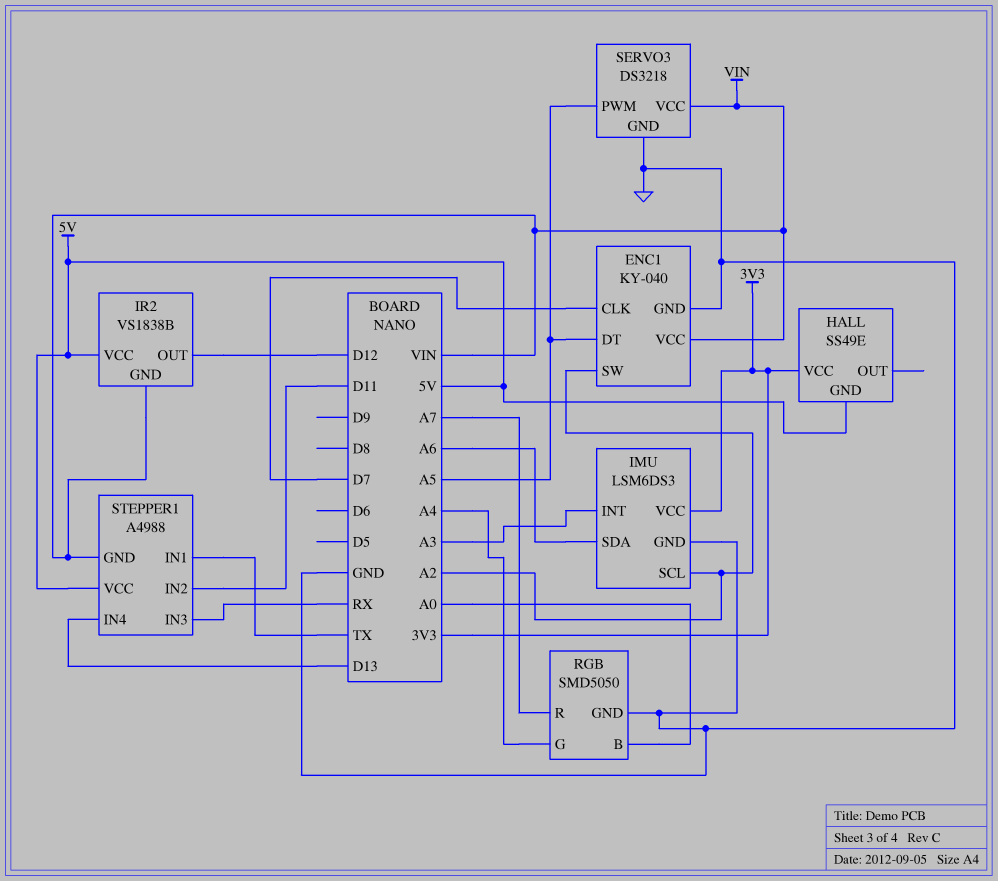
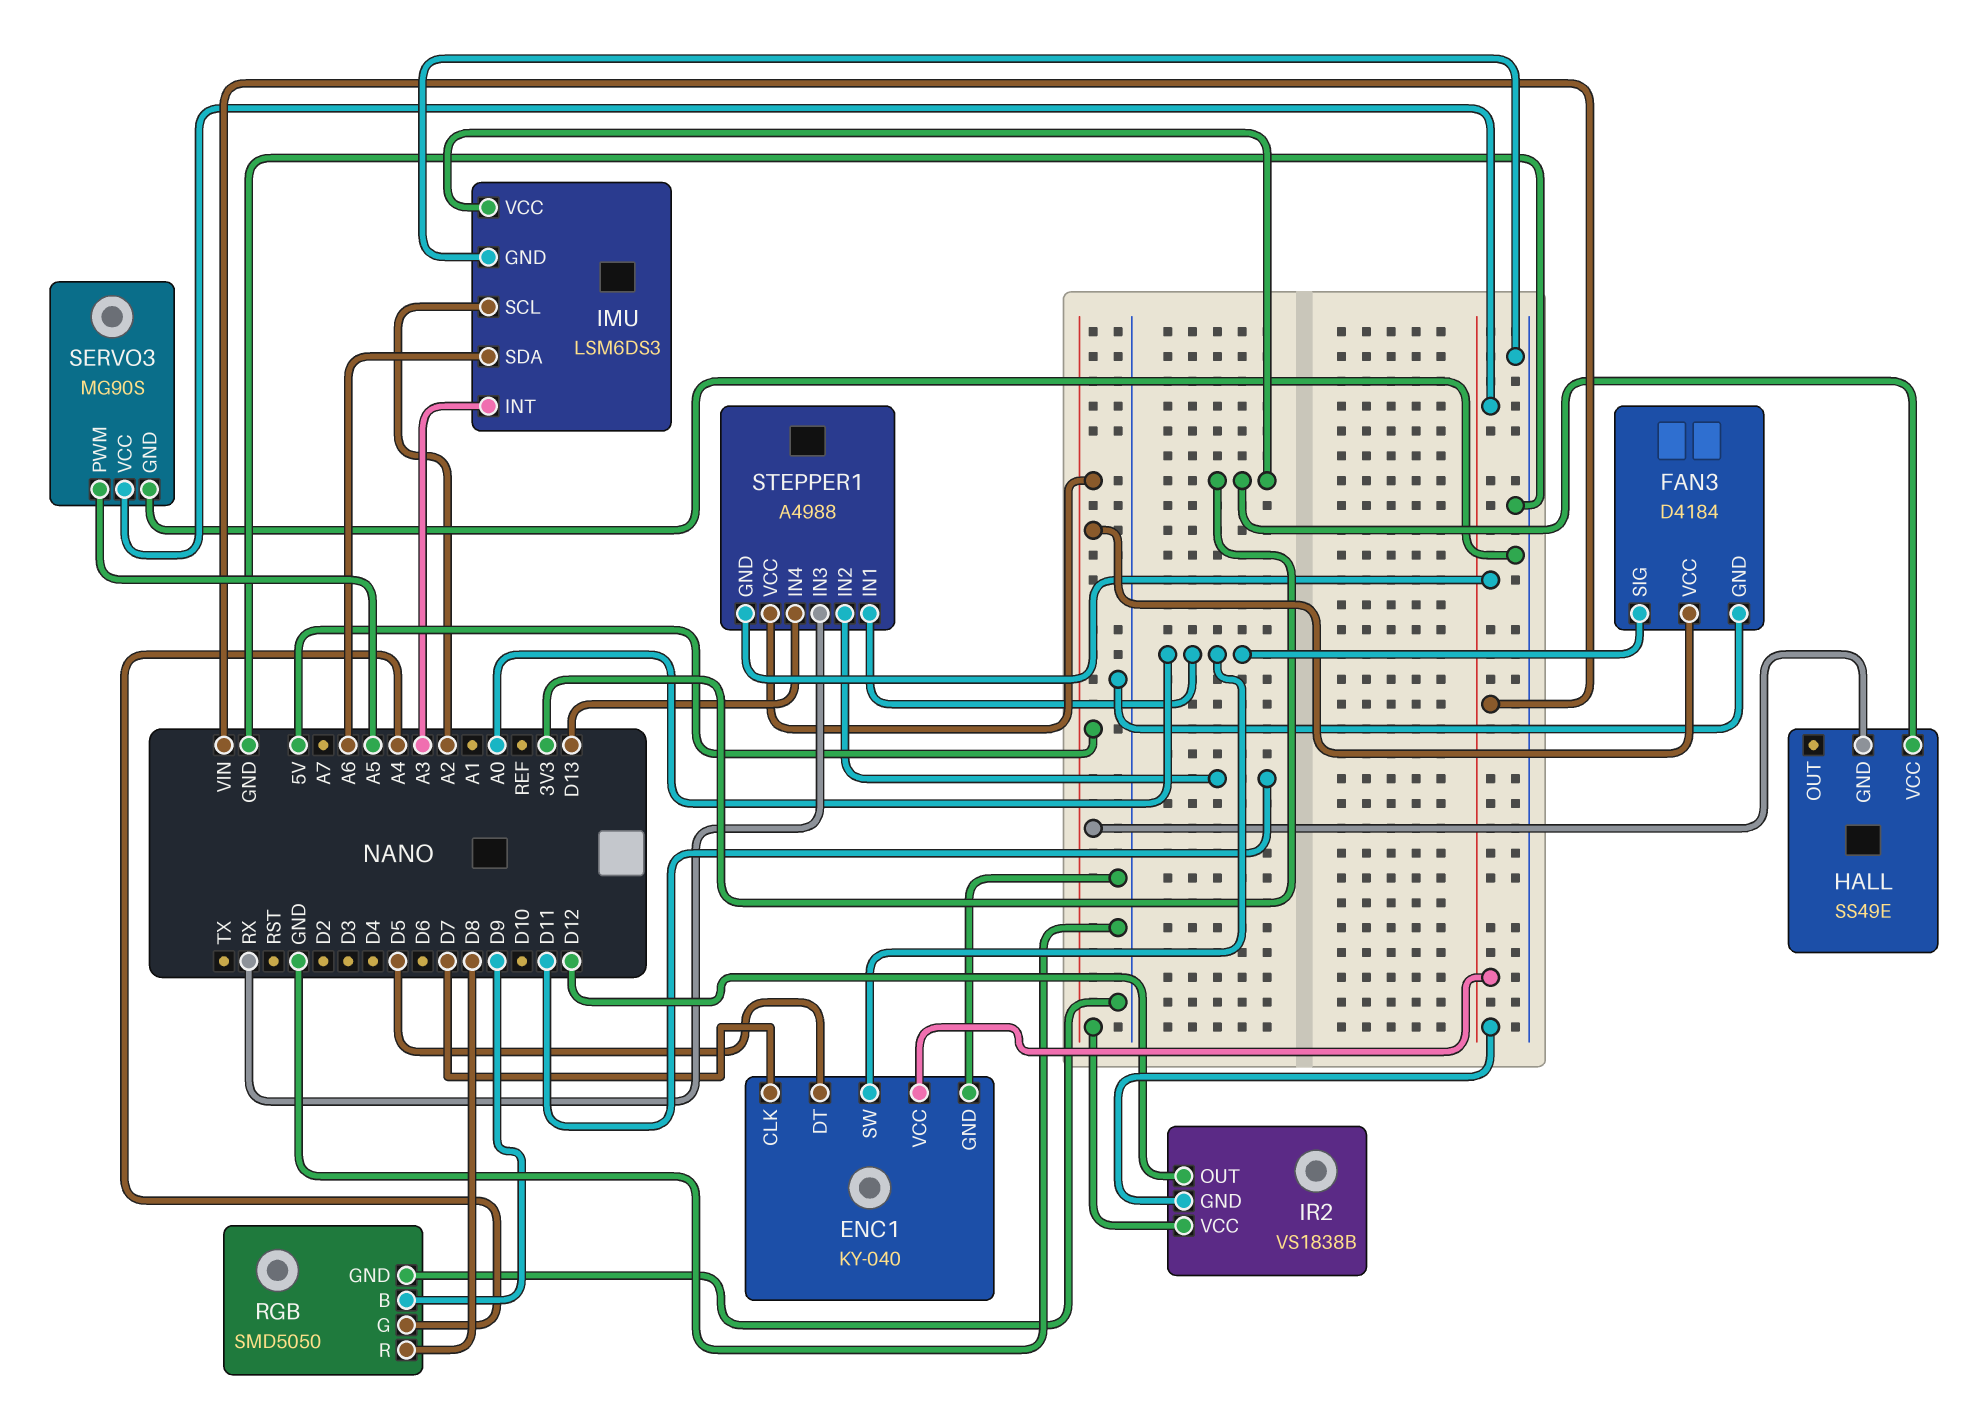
ENC1 pin DT: A5 -> D5
ENC1 pin SW: A2 -> A0
FAN3: none -> D4184
FAN3 pin GND: none -> GND
FAN3 pin SIG: none -> A0
FAN3 pin VCC: none -> 5V
RGB pin B: A0 -> D9
RGB pin R: A7 -> D8
SERVO3: DS3218 -> MG90S
STEPPER1 pin IN1: TX -> A0

